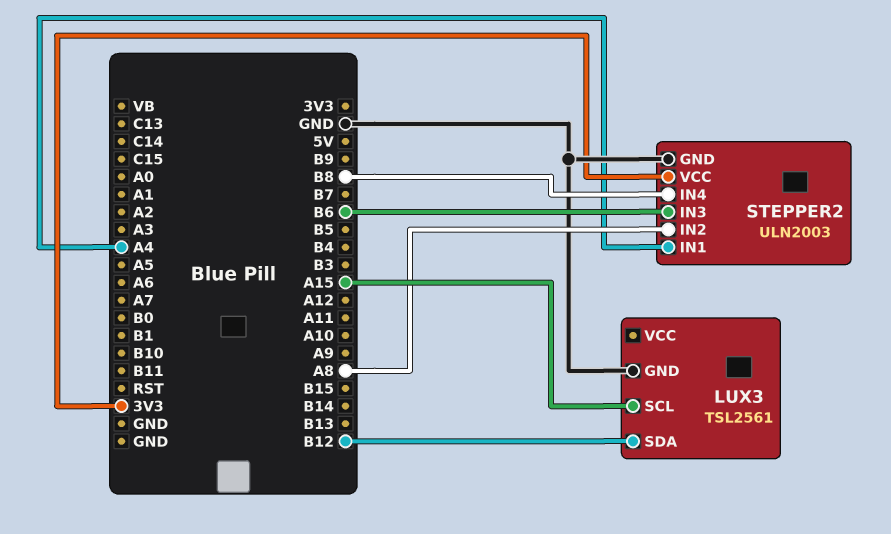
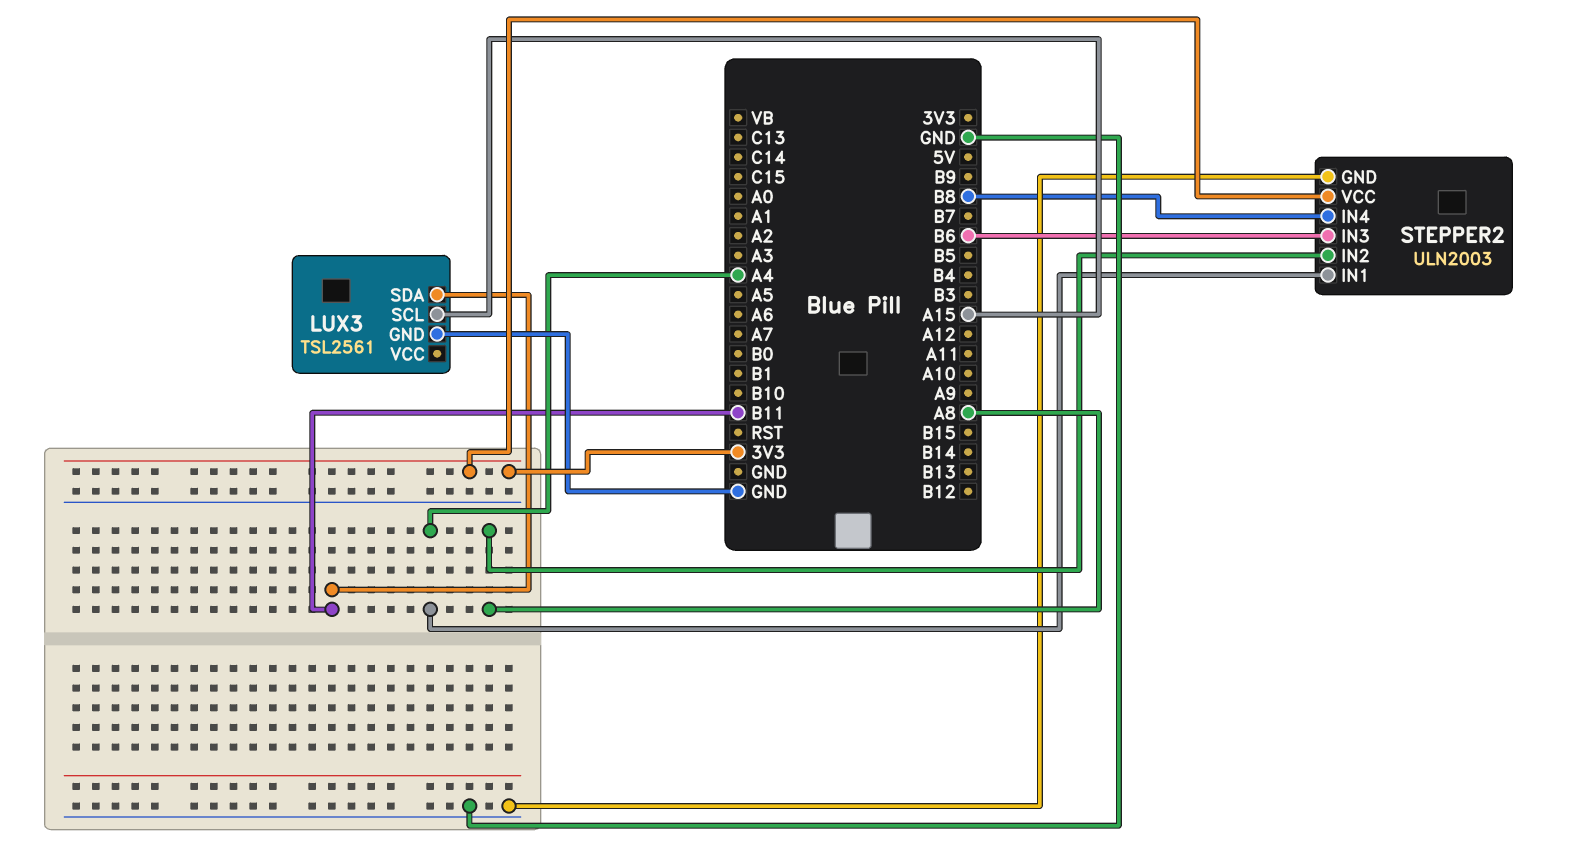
LUX3 pin SDA: B12 -> B11

